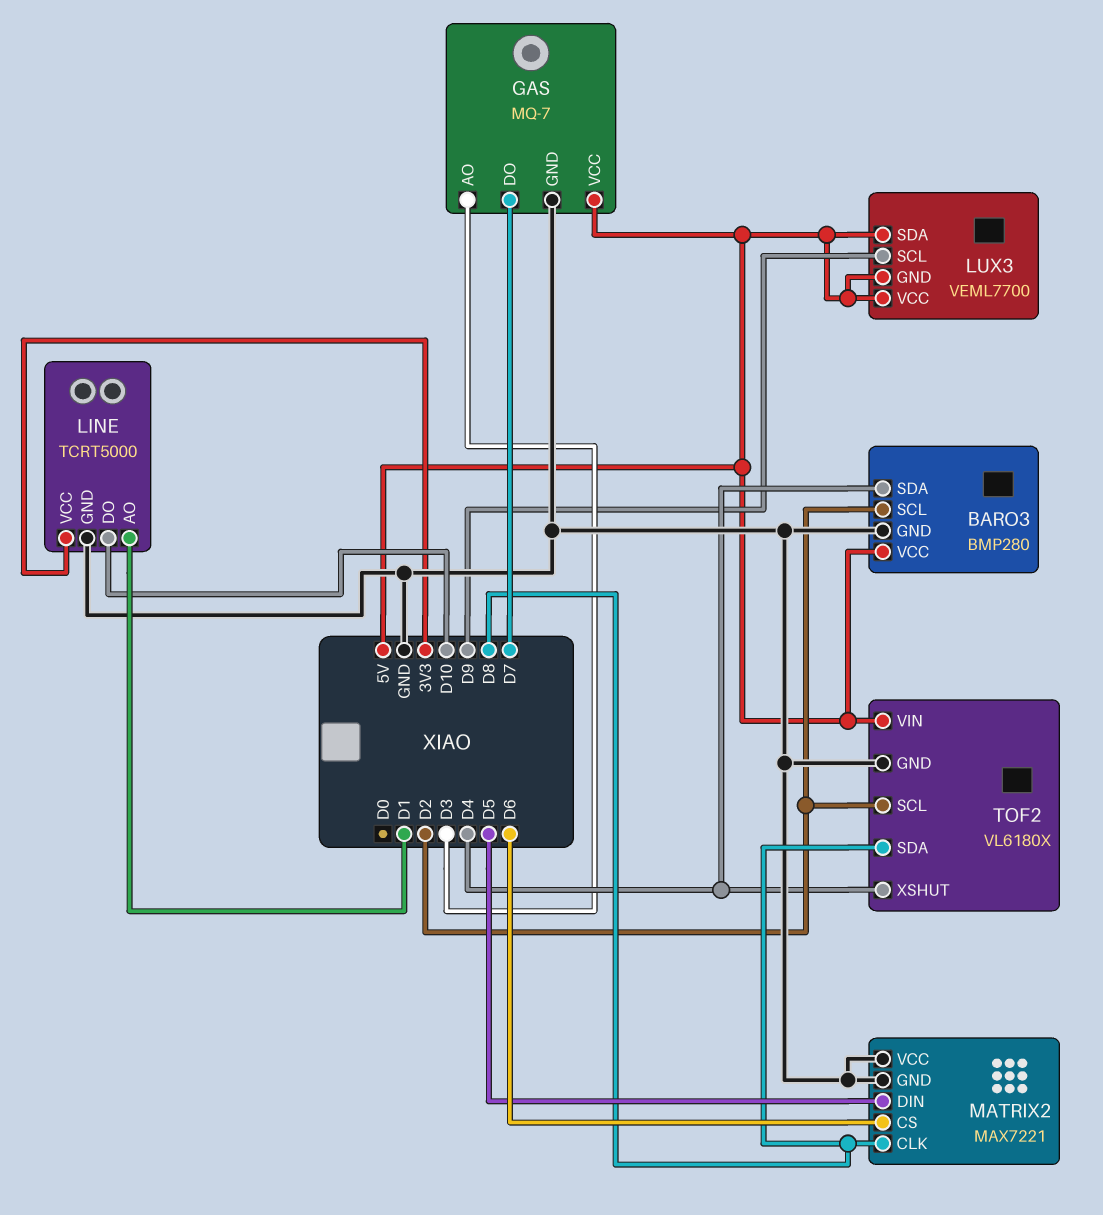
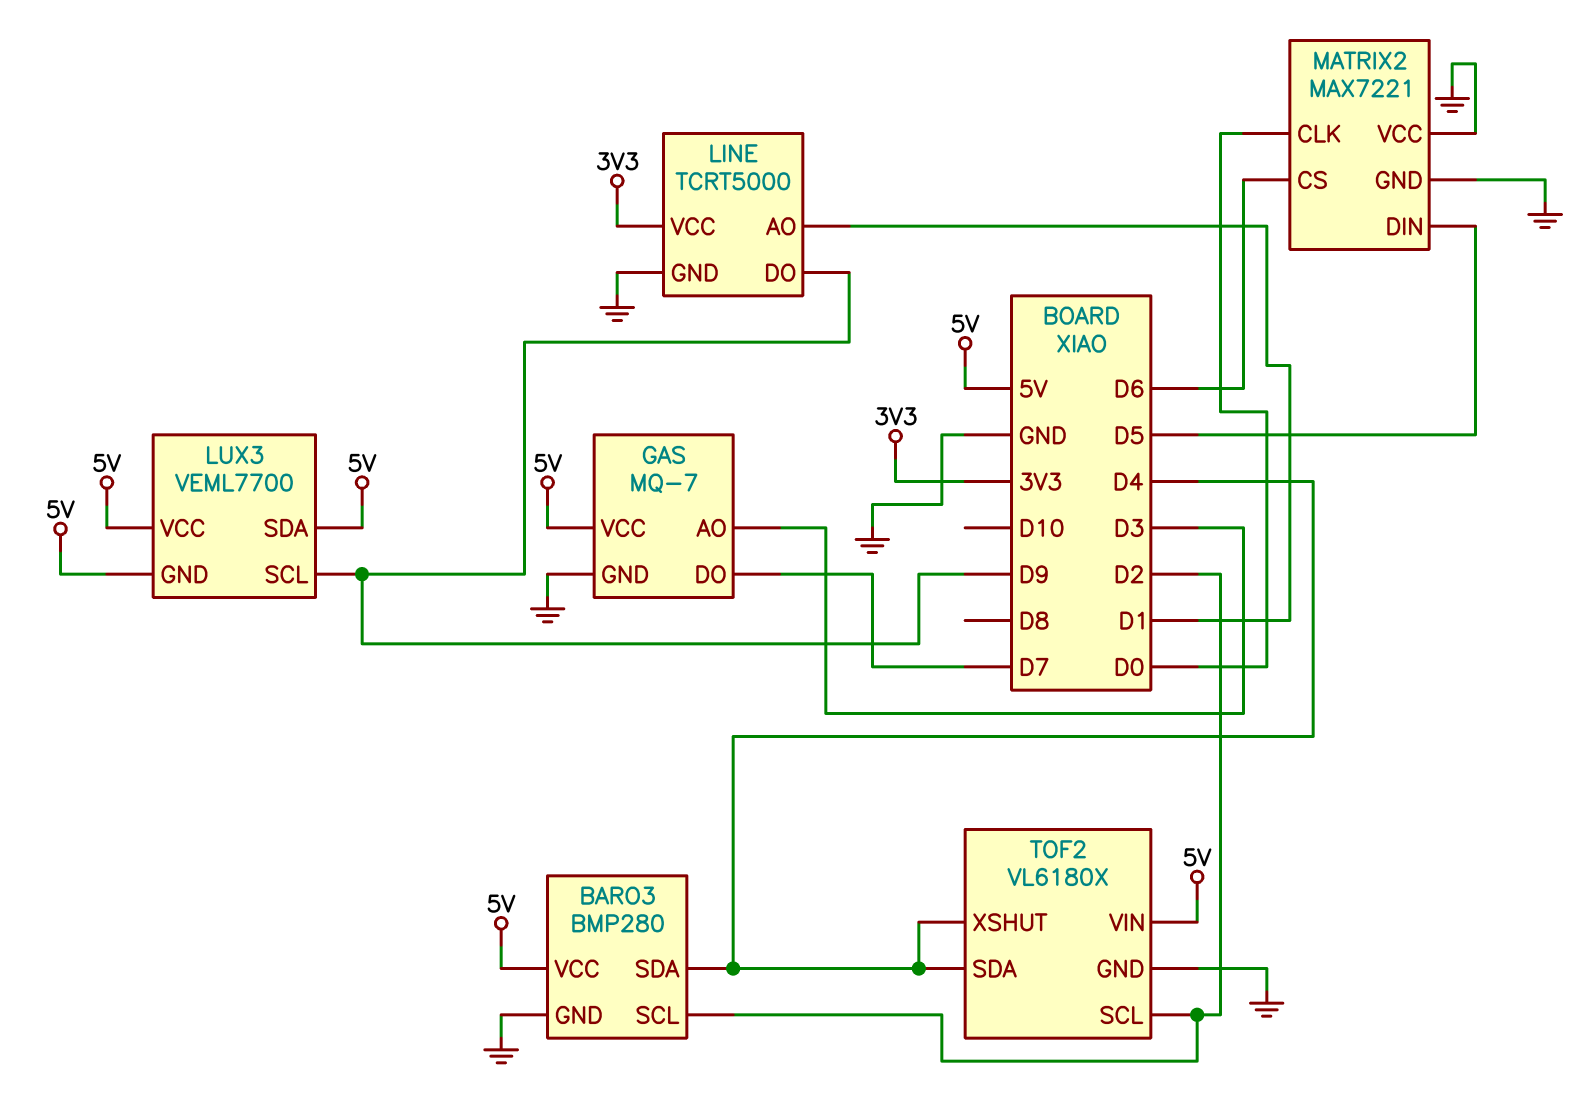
LINE pin DO: D10 -> D9
MATRIX2 pin CLK: D8 -> D0
TOF2 pin SDA: D8 -> D4

